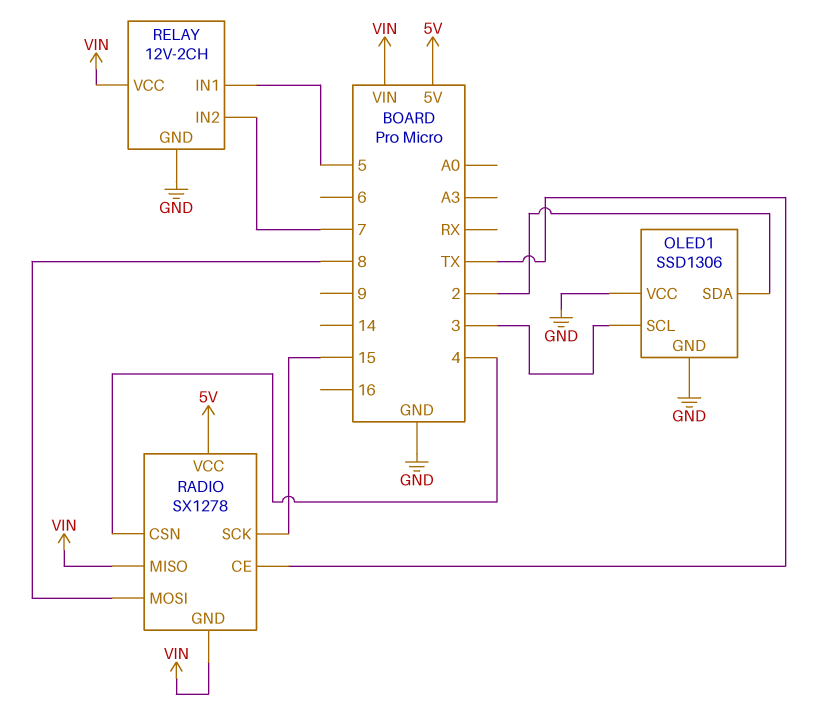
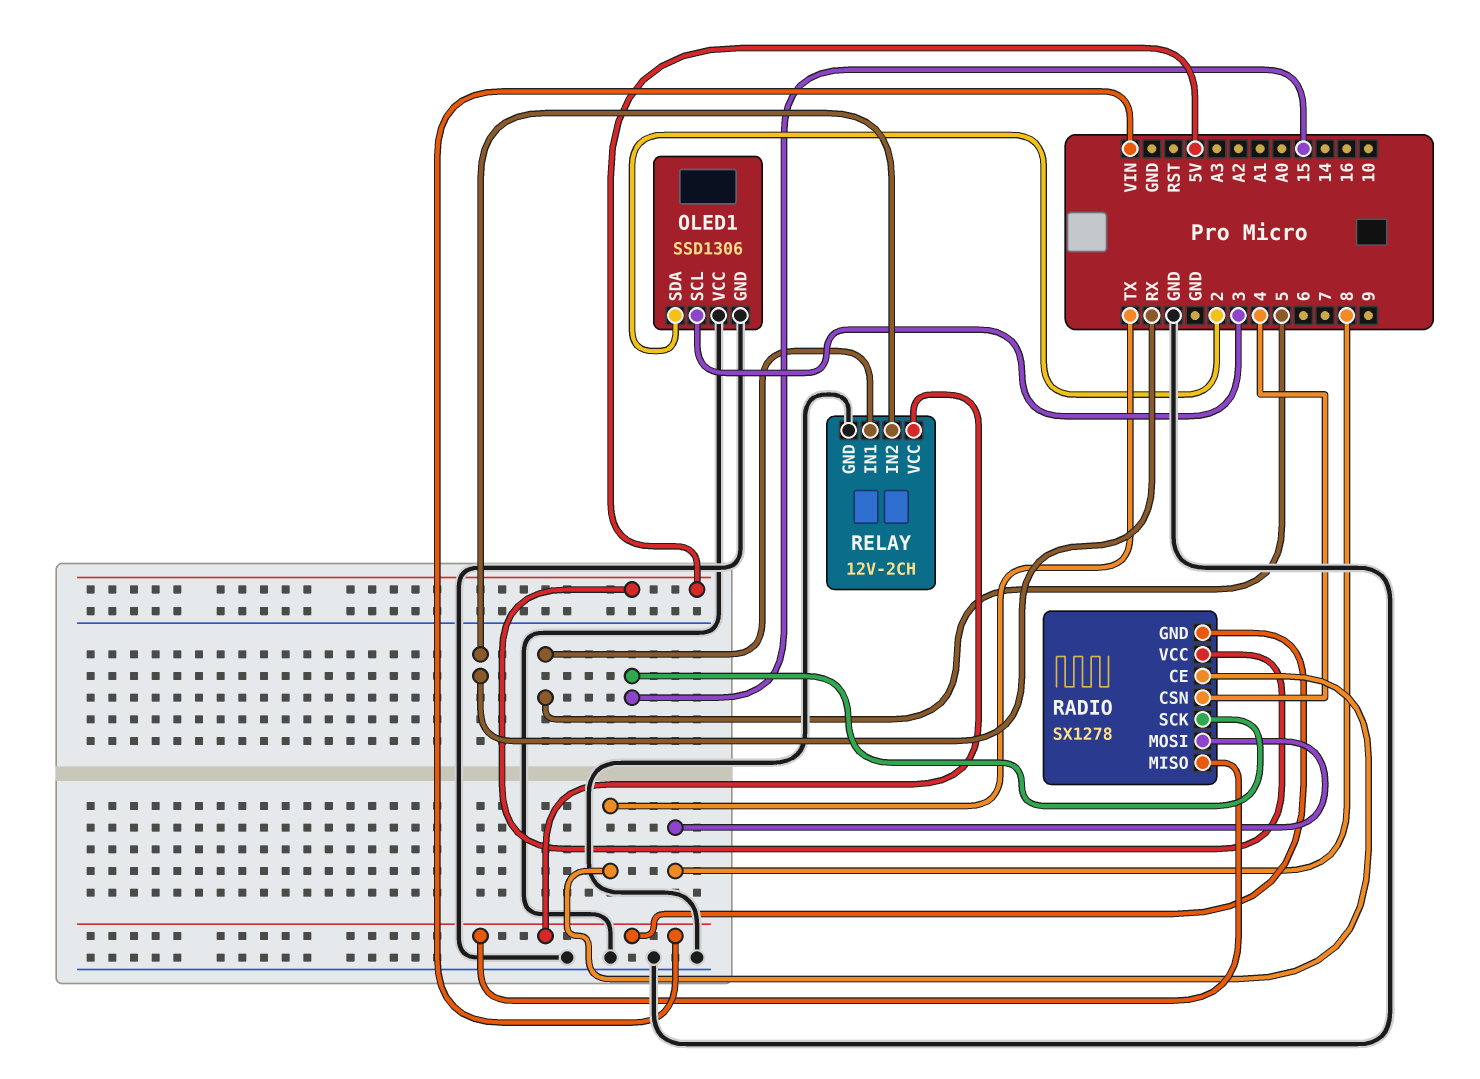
RELAY pin IN2: 7 -> RX

